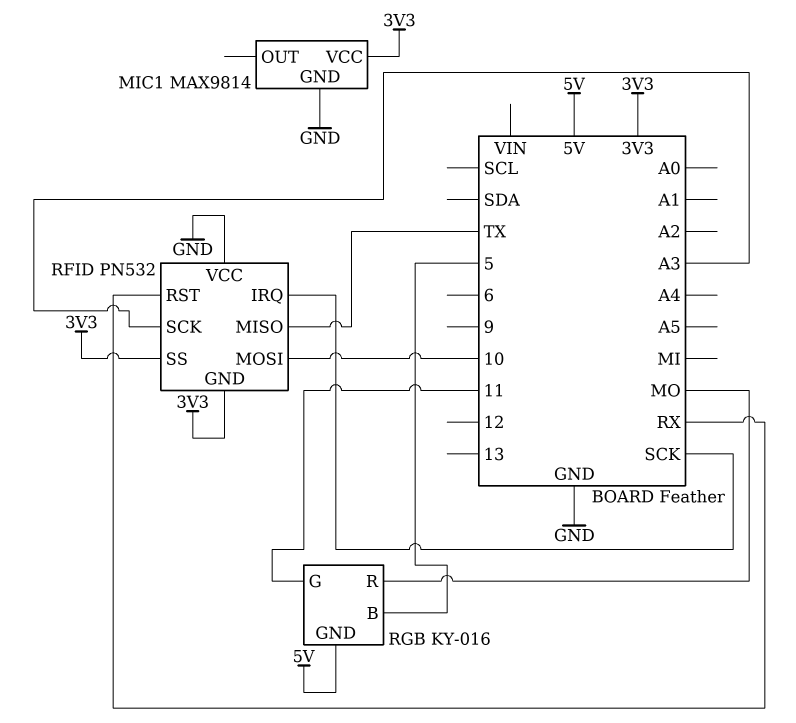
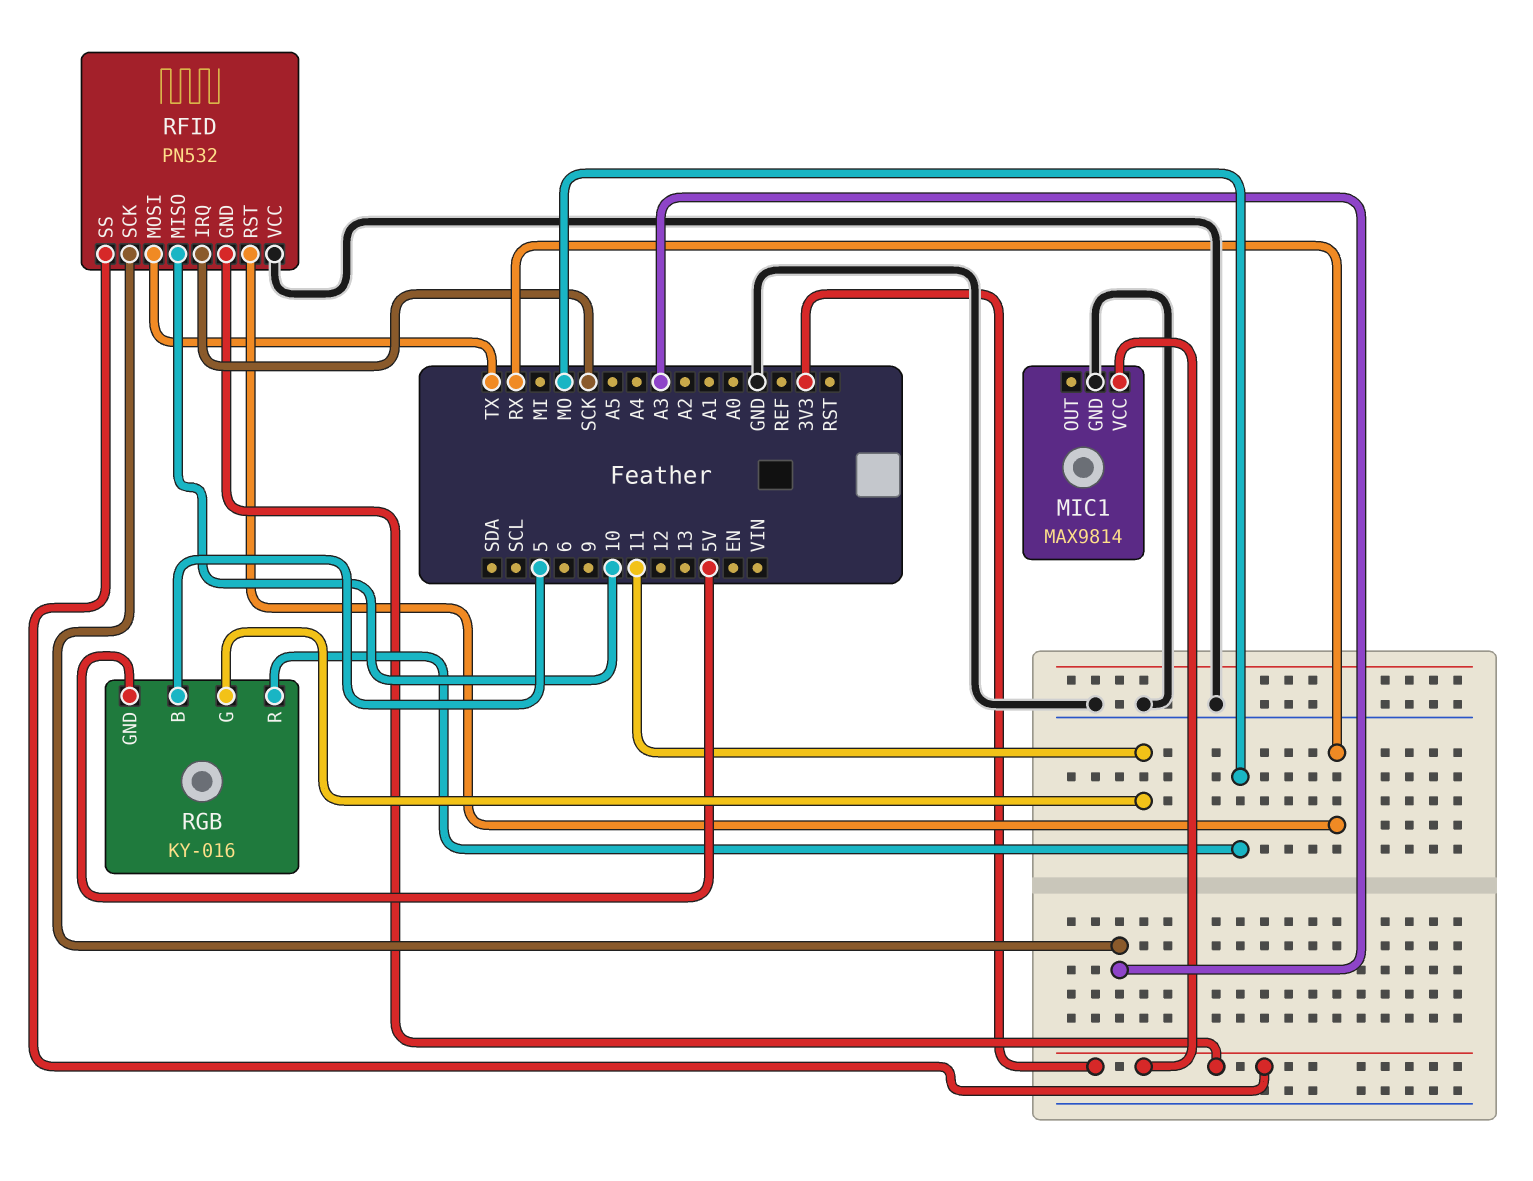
RFID pin MISO: TX -> 10
RFID pin MOSI: 10 -> TX

